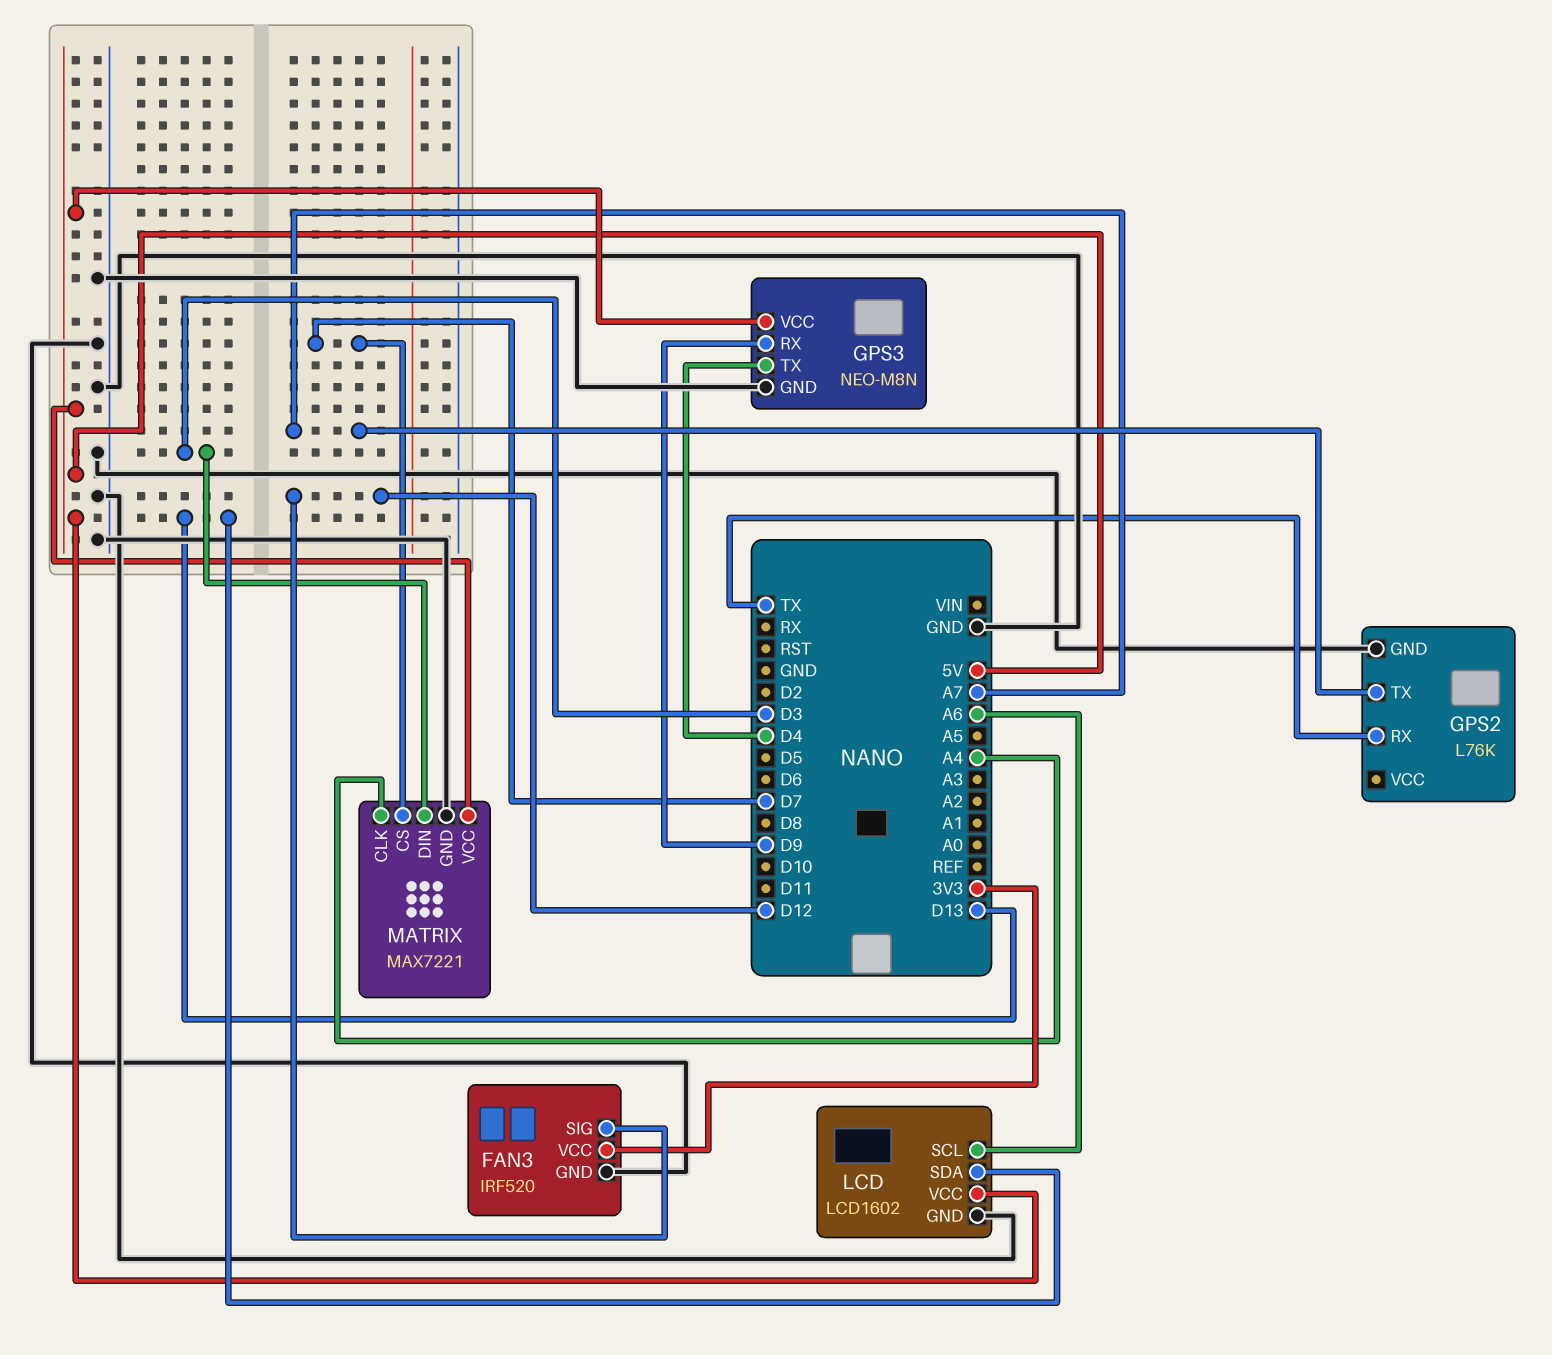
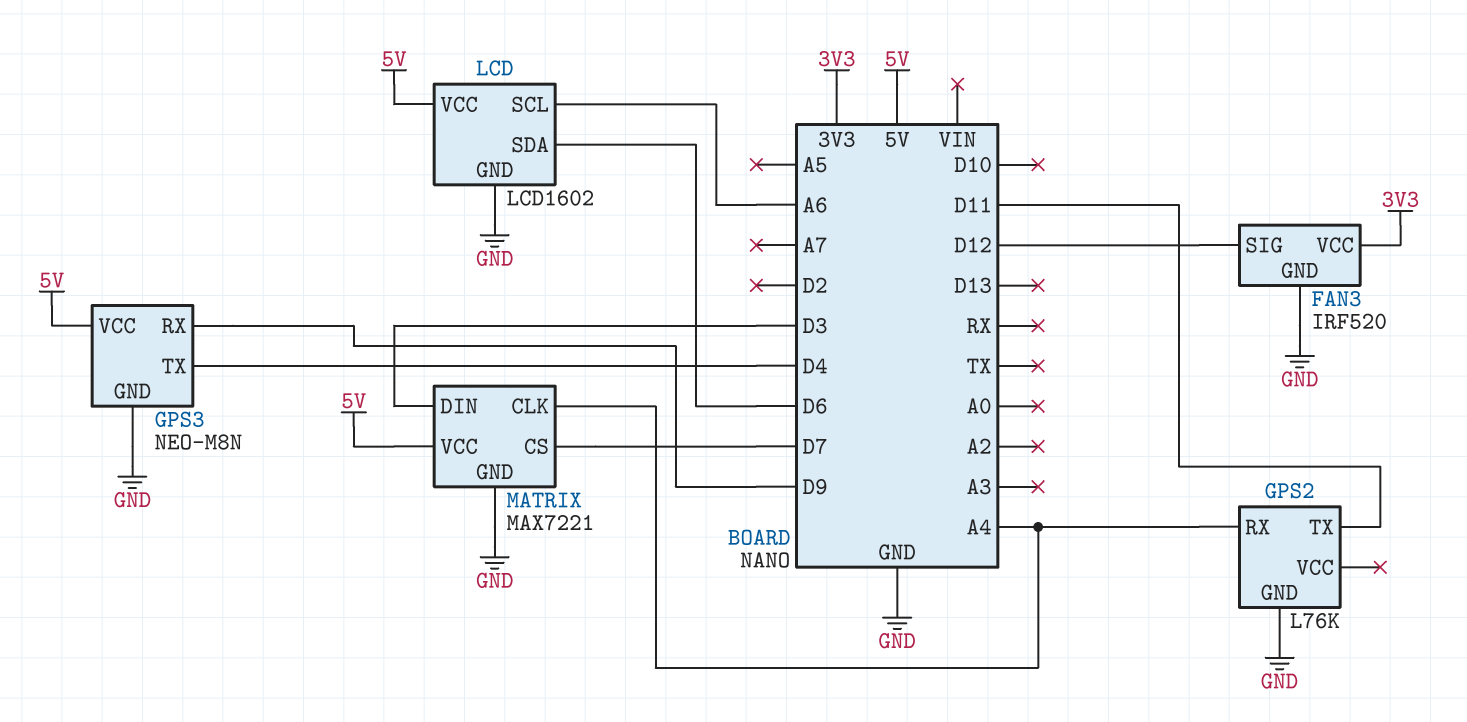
GPS2 pin RX: TX -> A4
GPS2 pin TX: A7 -> D11
LCD pin SDA: D13 -> D6

